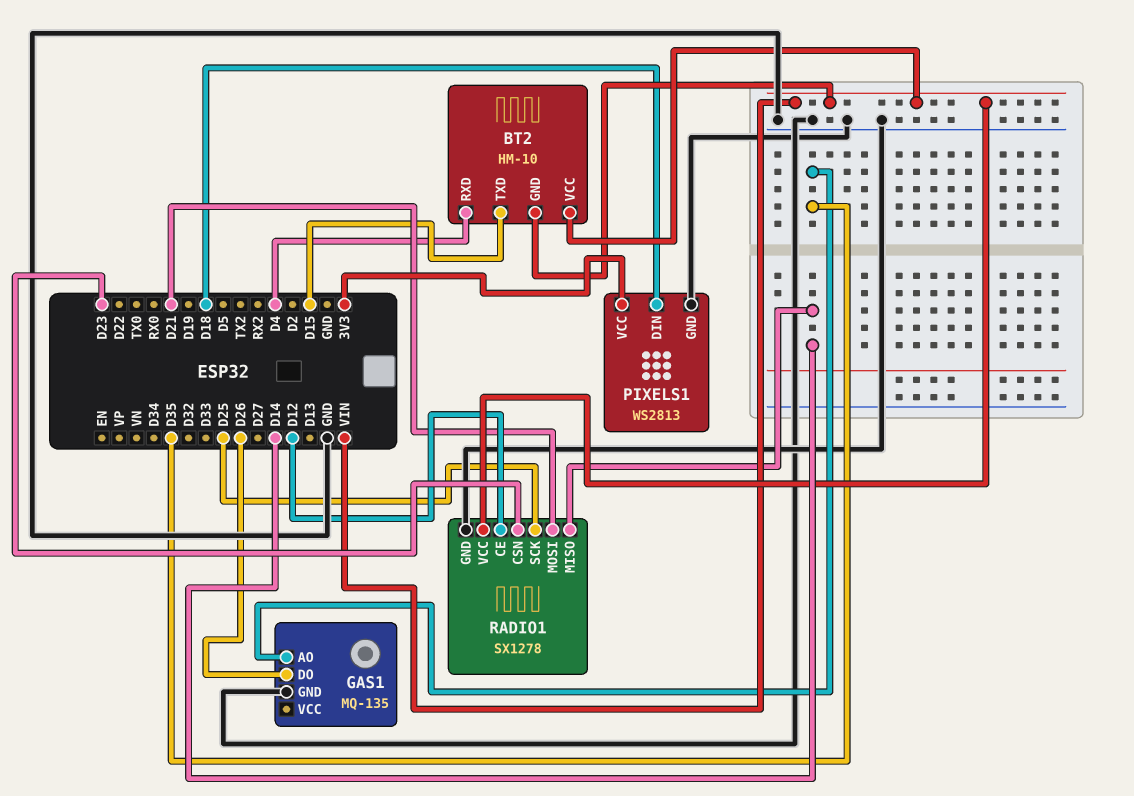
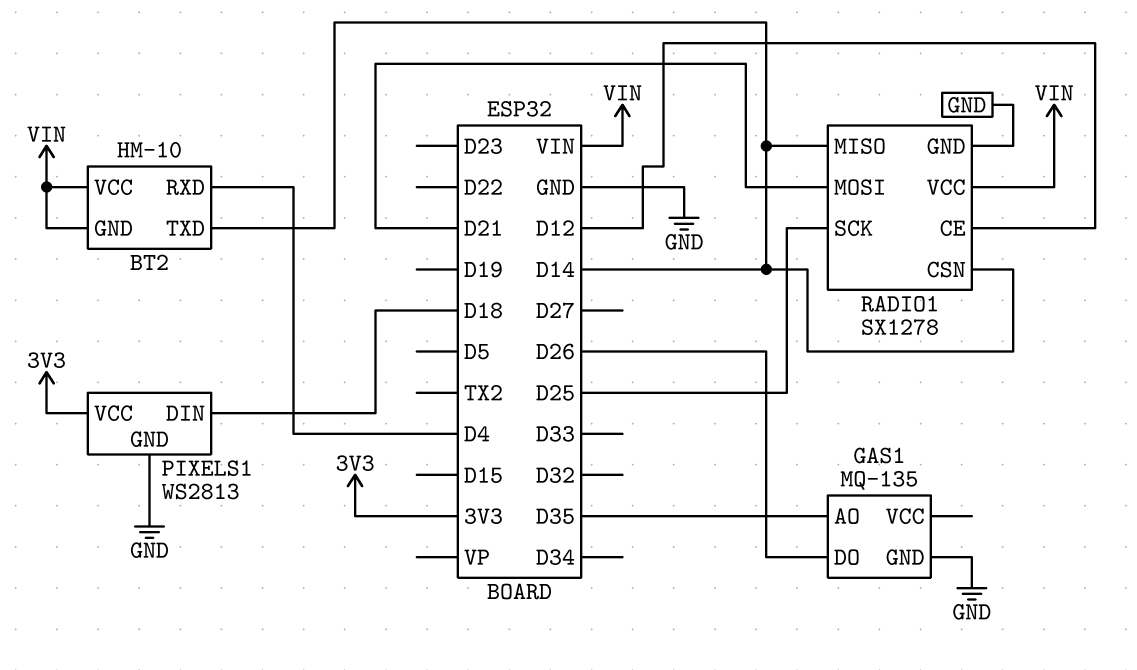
BT2 pin TXD: D15 -> D14
RADIO1 pin CSN: D23 -> D14

